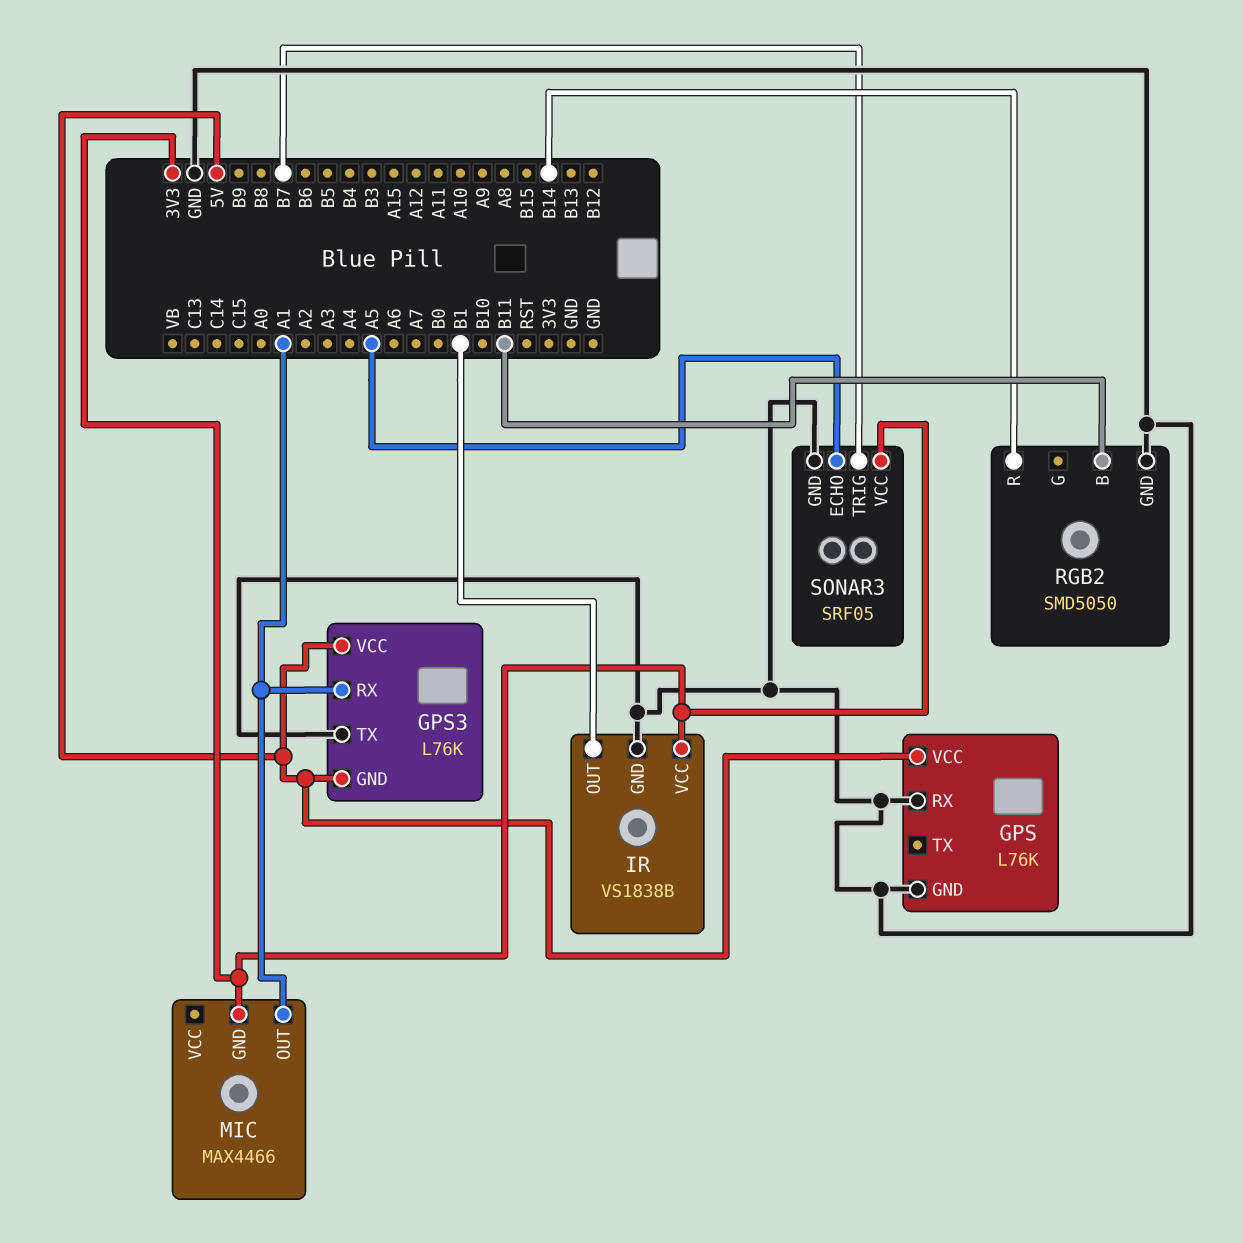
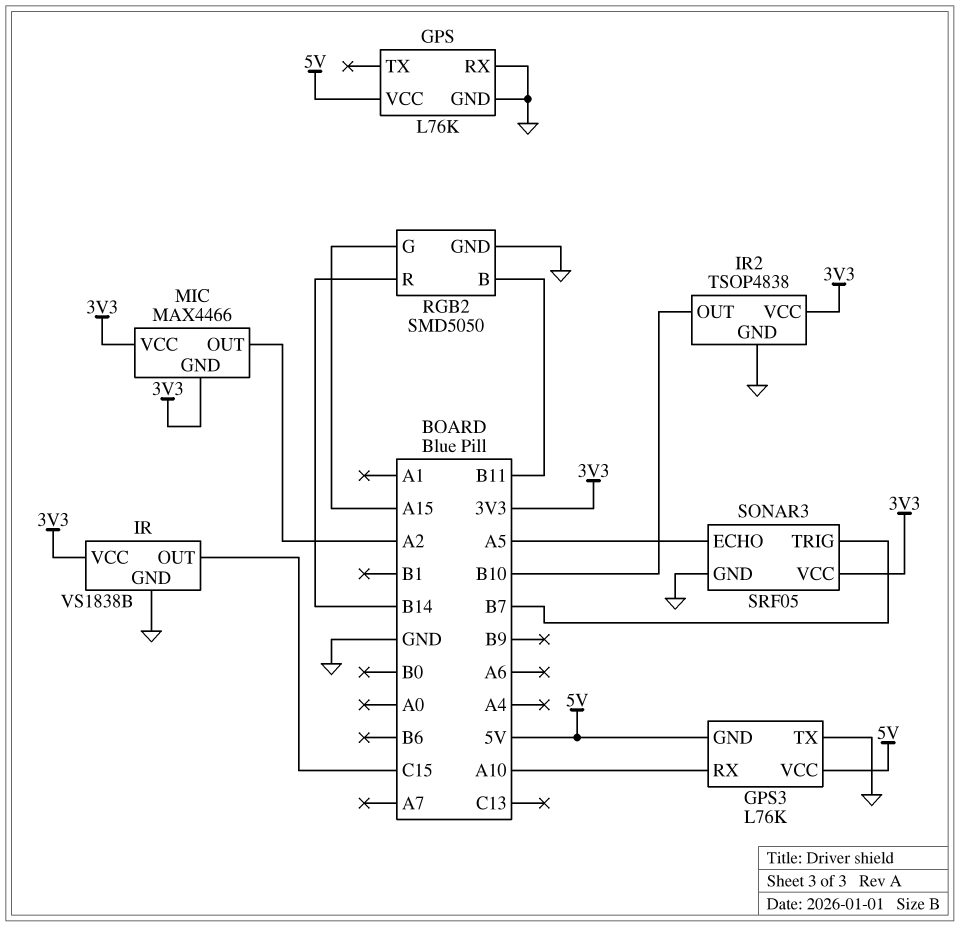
GPS3 pin RX: A1 -> A10
IR pin OUT: B1 -> C15
IR2: none -> TSOP4838
IR2 pin GND: none -> GND
IR2 pin OUT: none -> B10
IR2 pin VCC: none -> 3V3
MIC pin OUT: A1 -> A2
MIC pin VCC: none -> 3V3
RGB2 pin G: none -> A15

